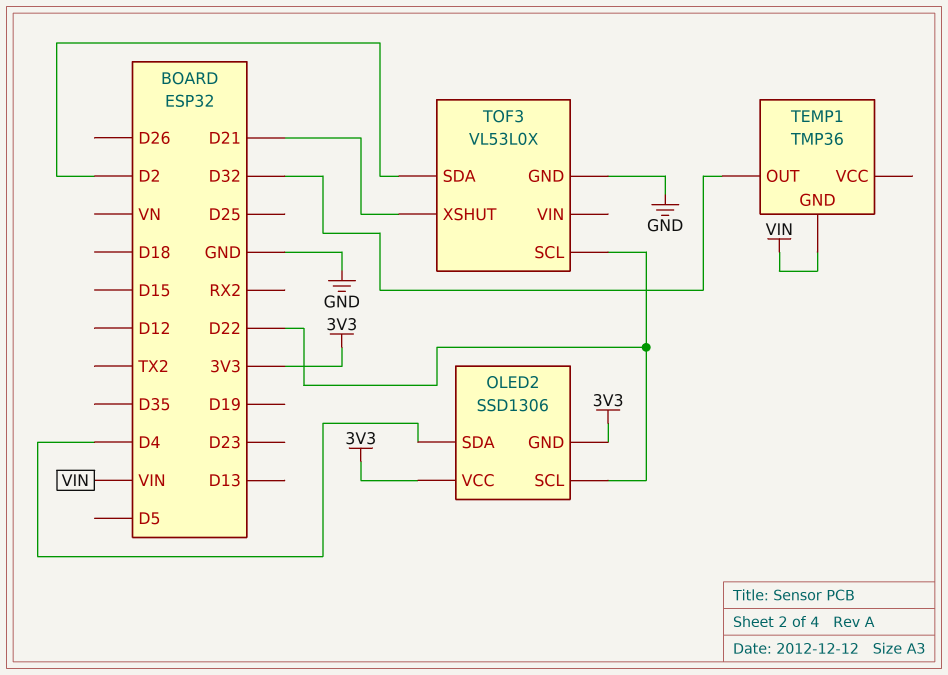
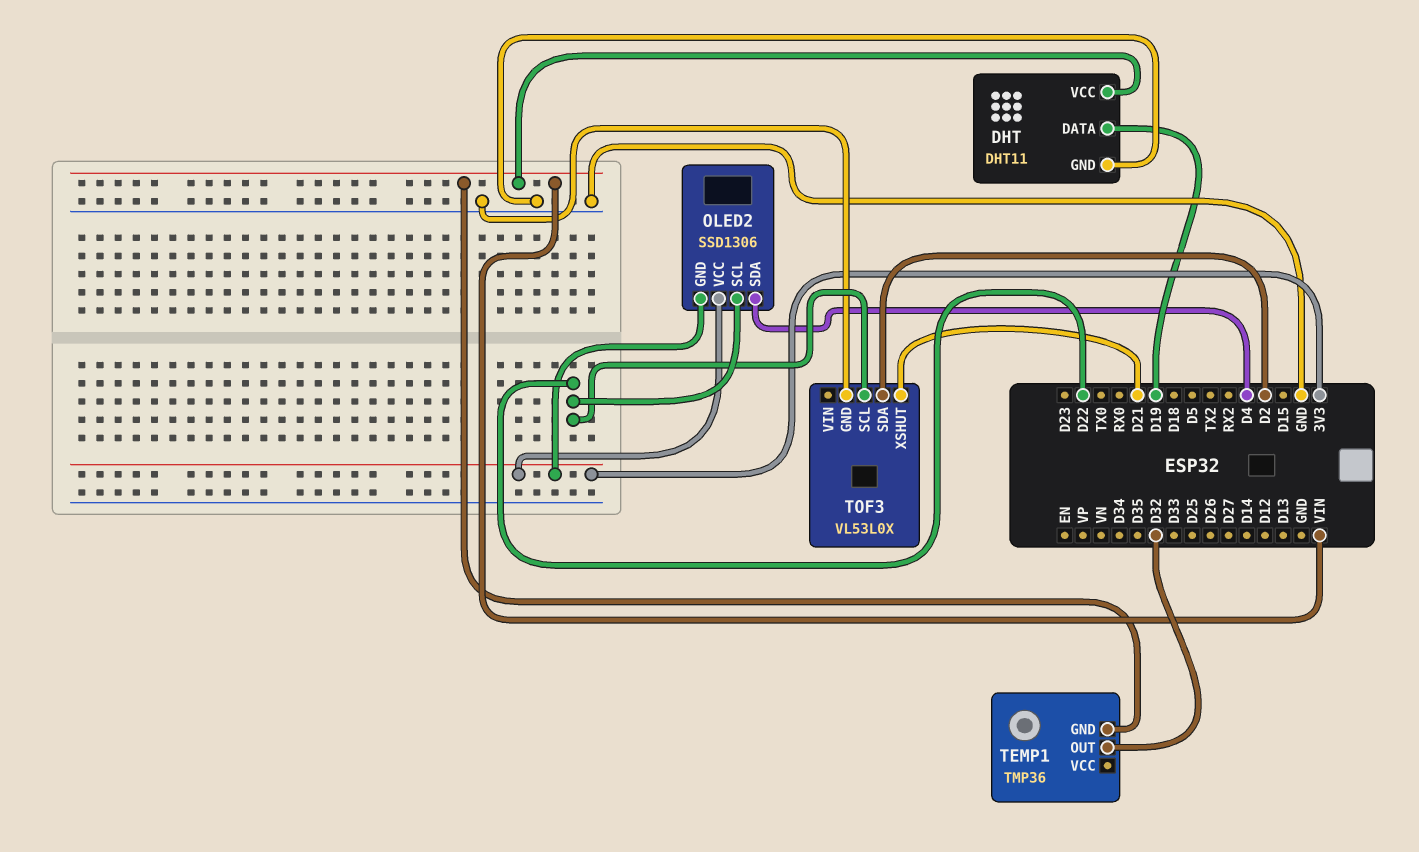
DHT: none -> DHT11
DHT pin DATA: none -> D19
DHT pin GND: none -> GND
DHT pin VCC: none -> VIN

